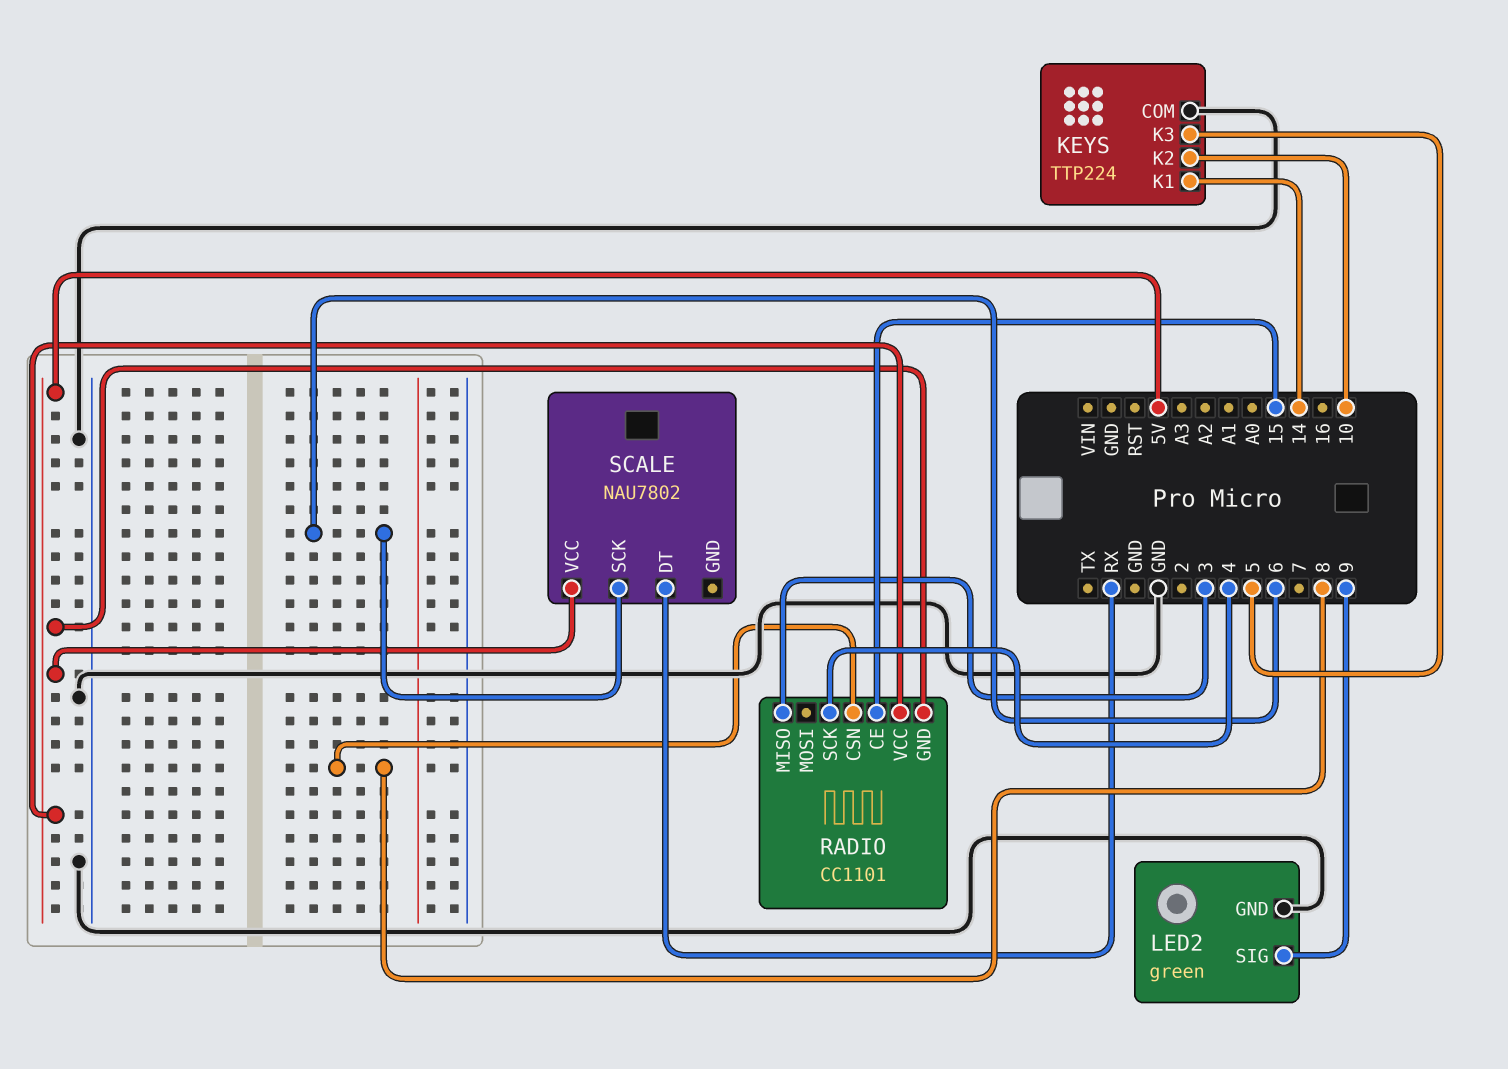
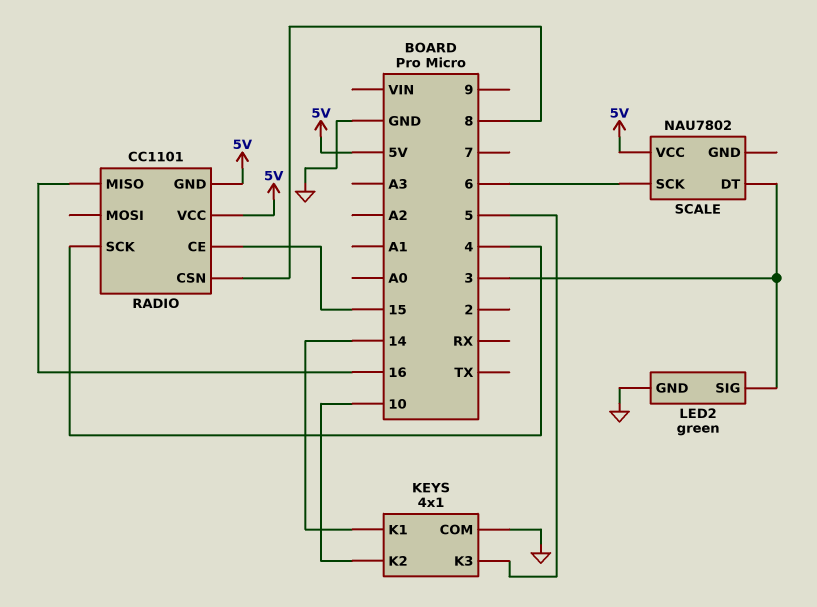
KEYS: TTP224 -> 4x1
LED2 pin SIG: 9 -> 3
RADIO pin MISO: 3 -> 16
SCALE pin DT: RX -> 3

